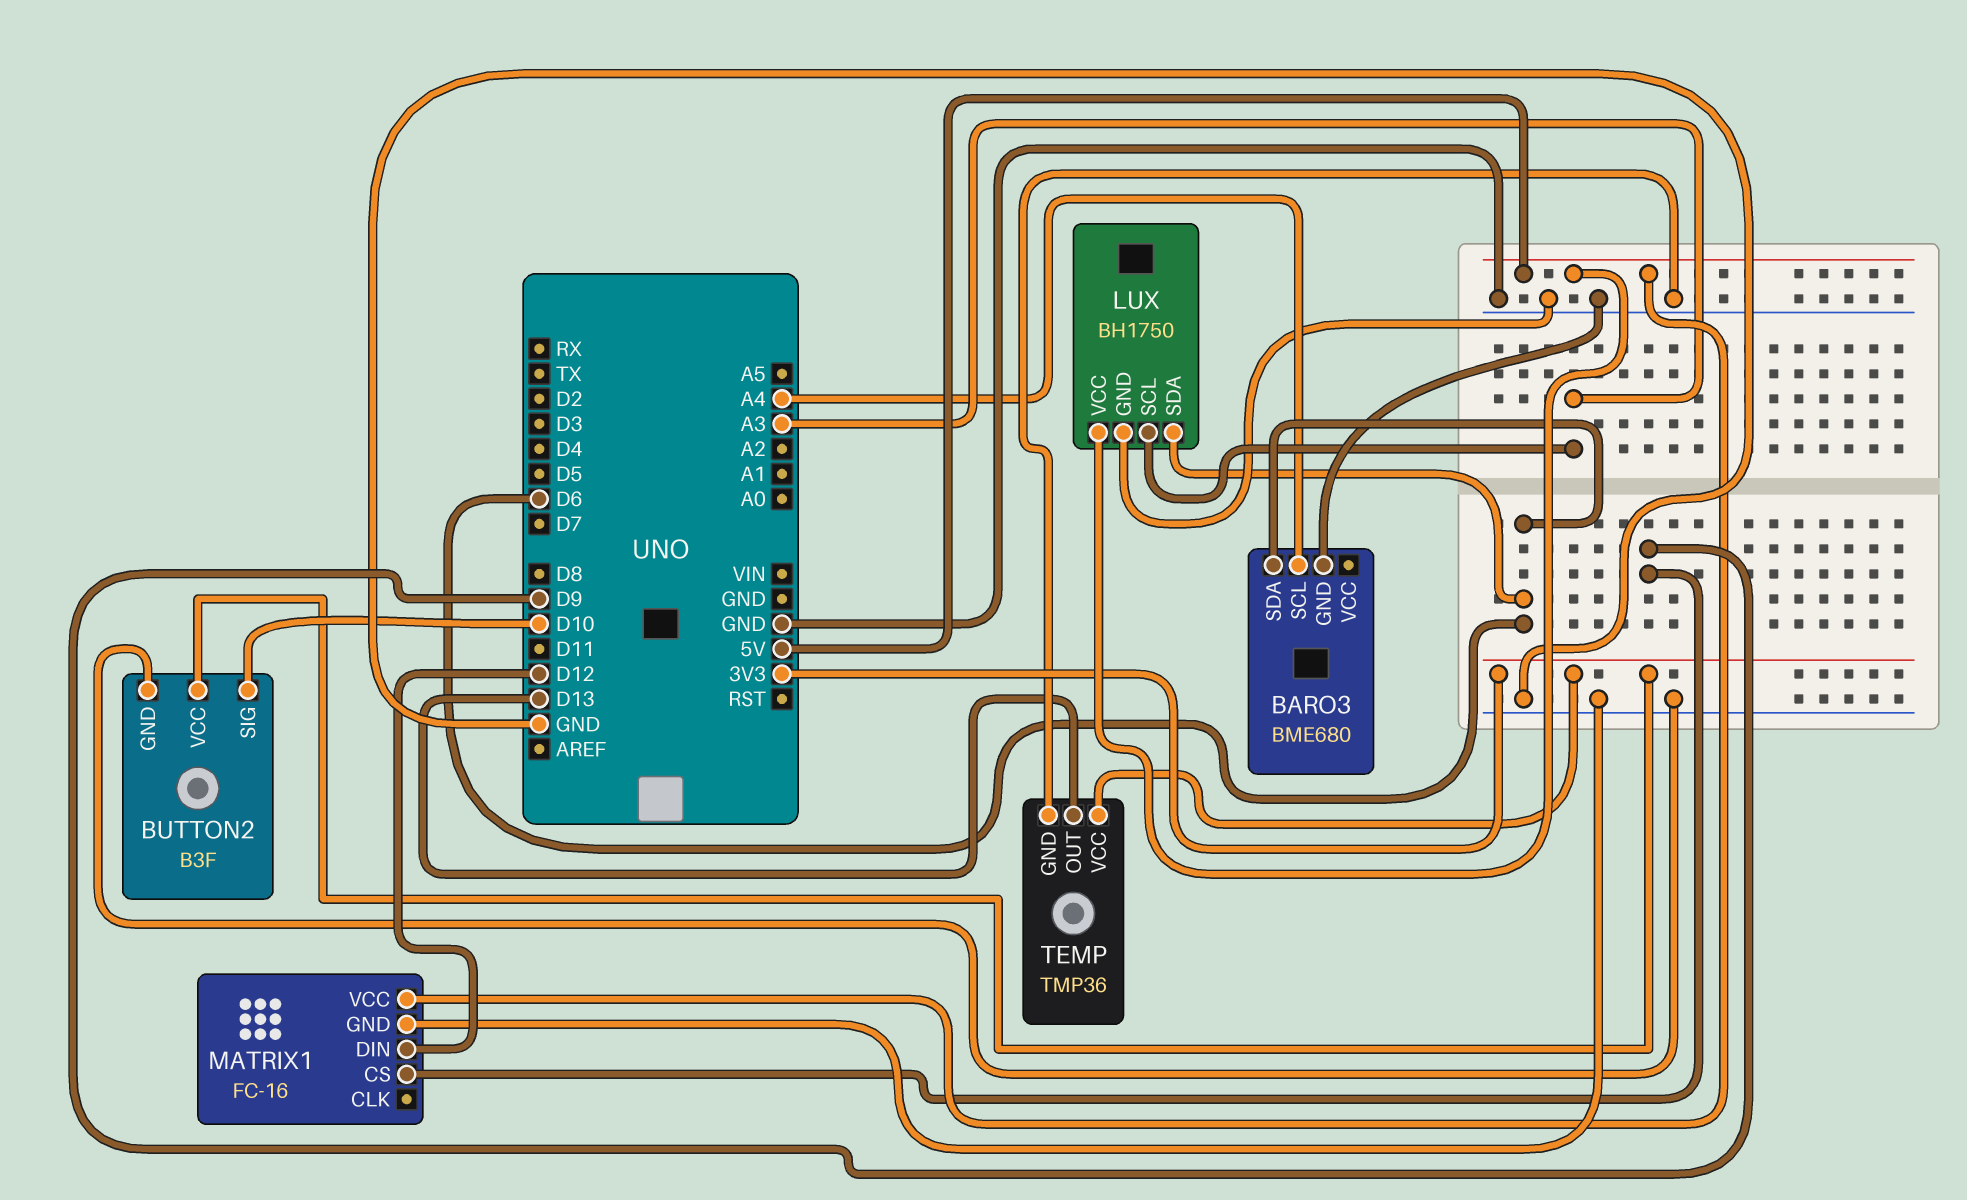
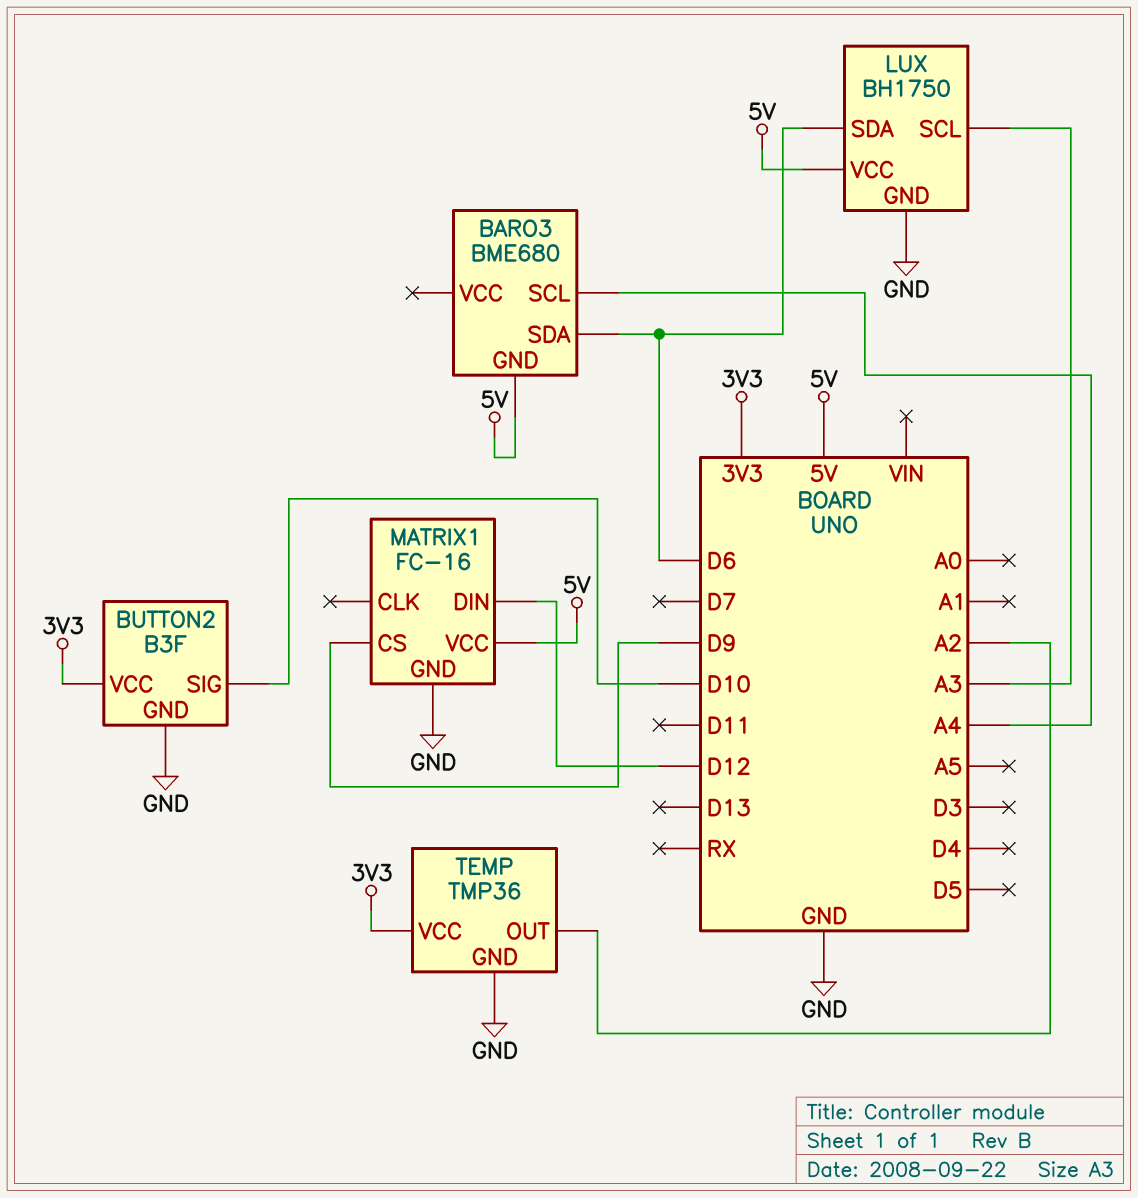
BARO3 pin GND: GND -> 5V
TEMP pin OUT: D13 -> A2

